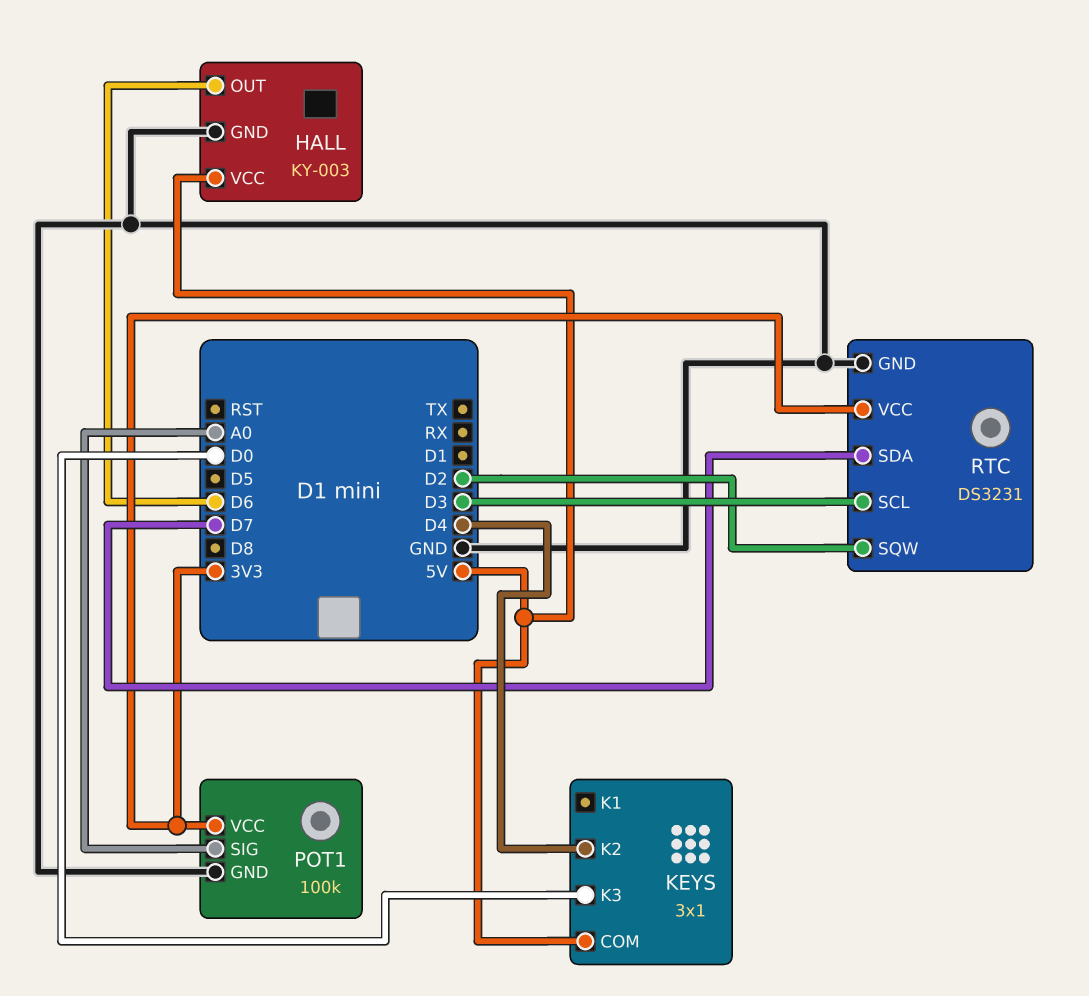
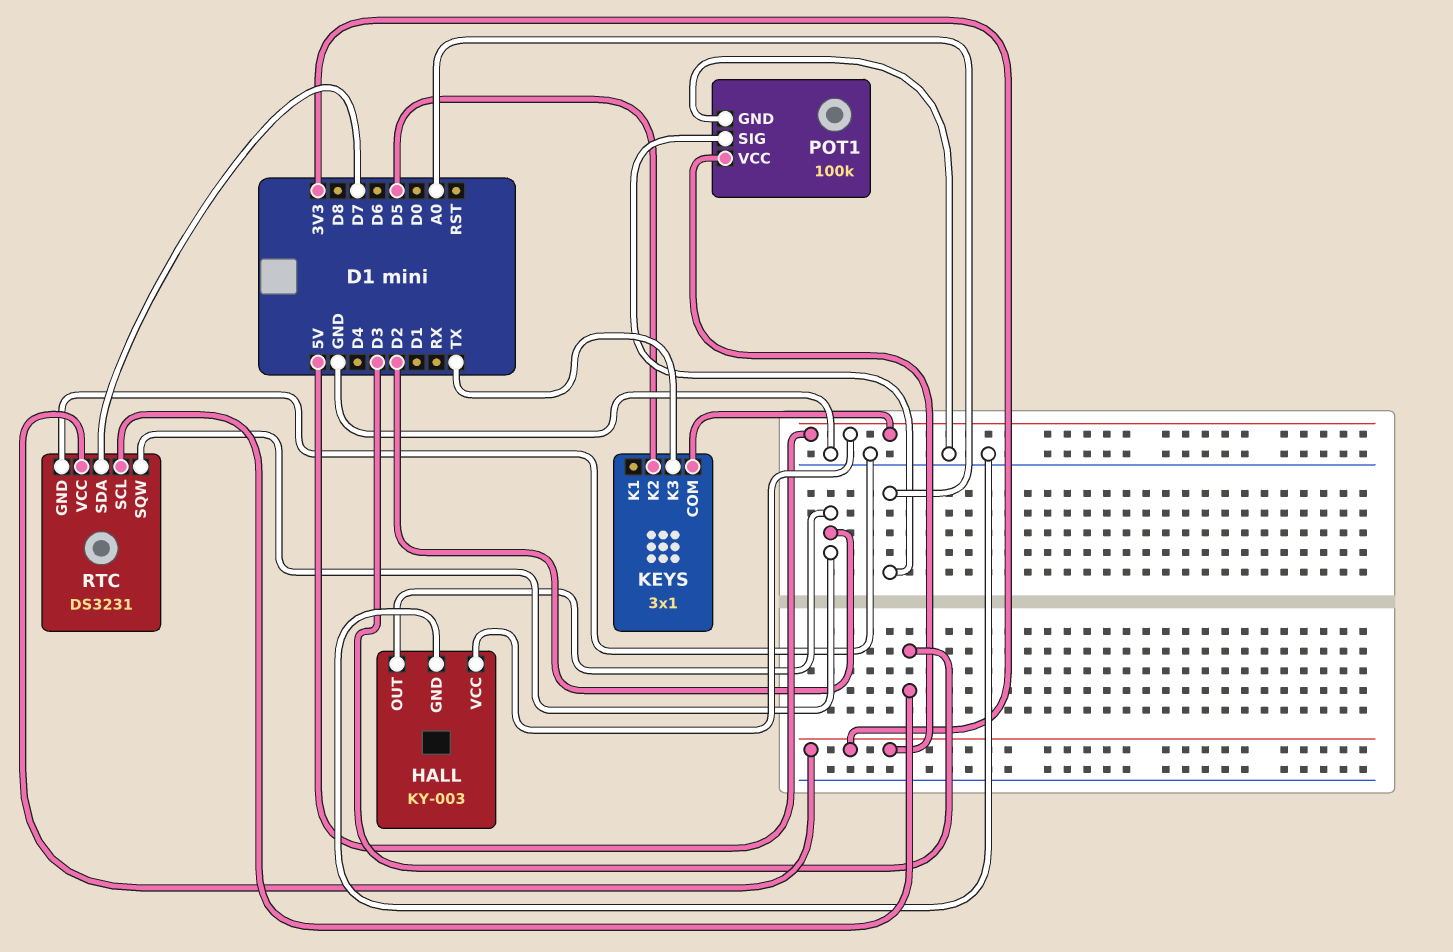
HALL pin OUT: D6 -> D2
KEYS pin K2: D4 -> D5
KEYS pin K3: D0 -> TX

